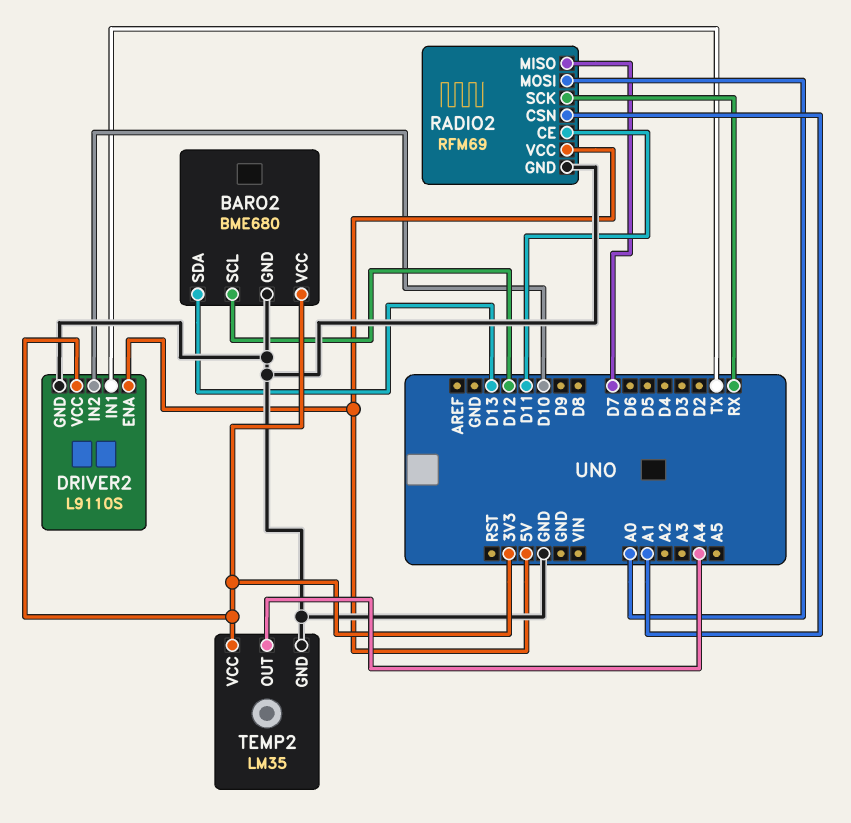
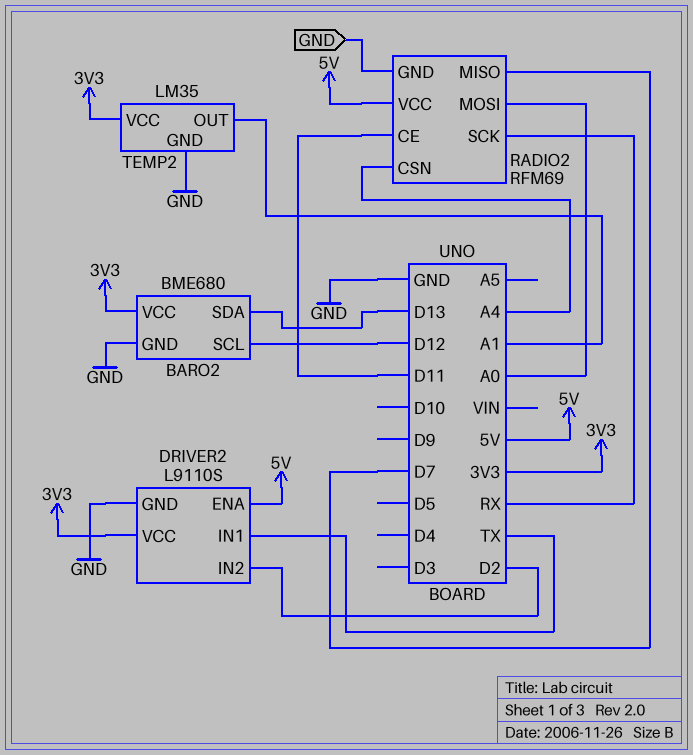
DRIVER2 pin IN2: D10 -> D2
RADIO2 pin CSN: A1 -> A4
TEMP2 pin OUT: A4 -> A1

